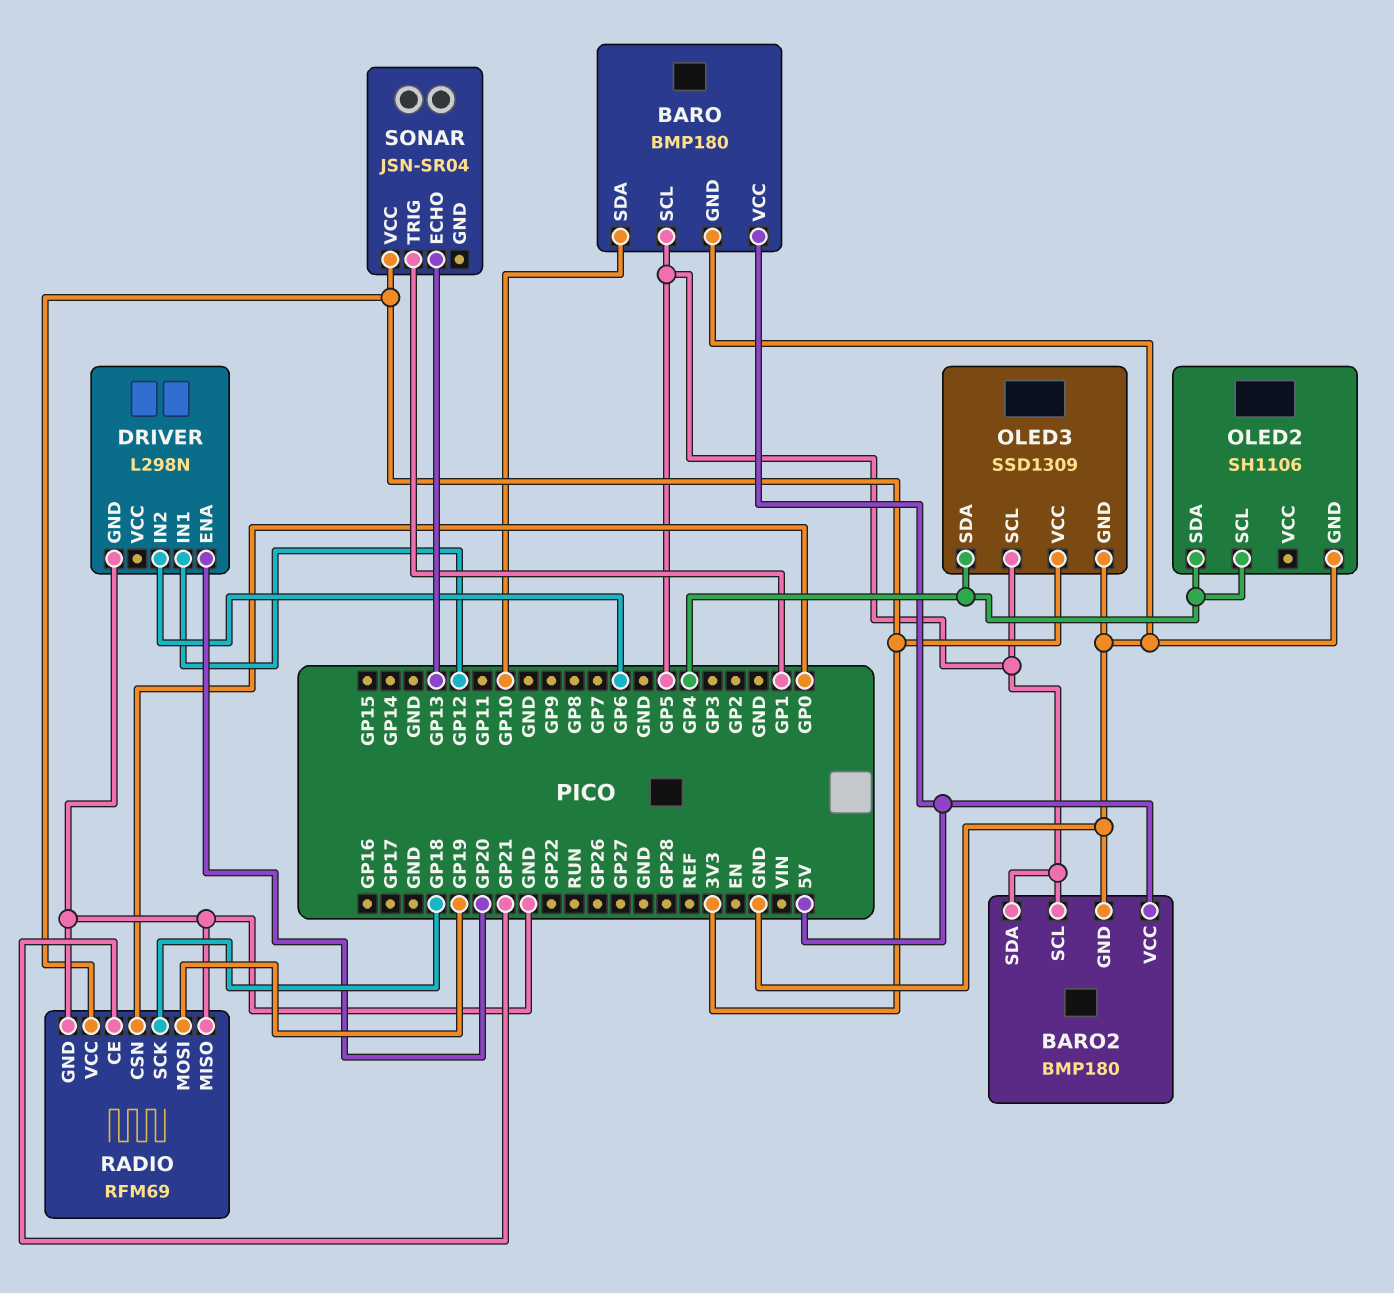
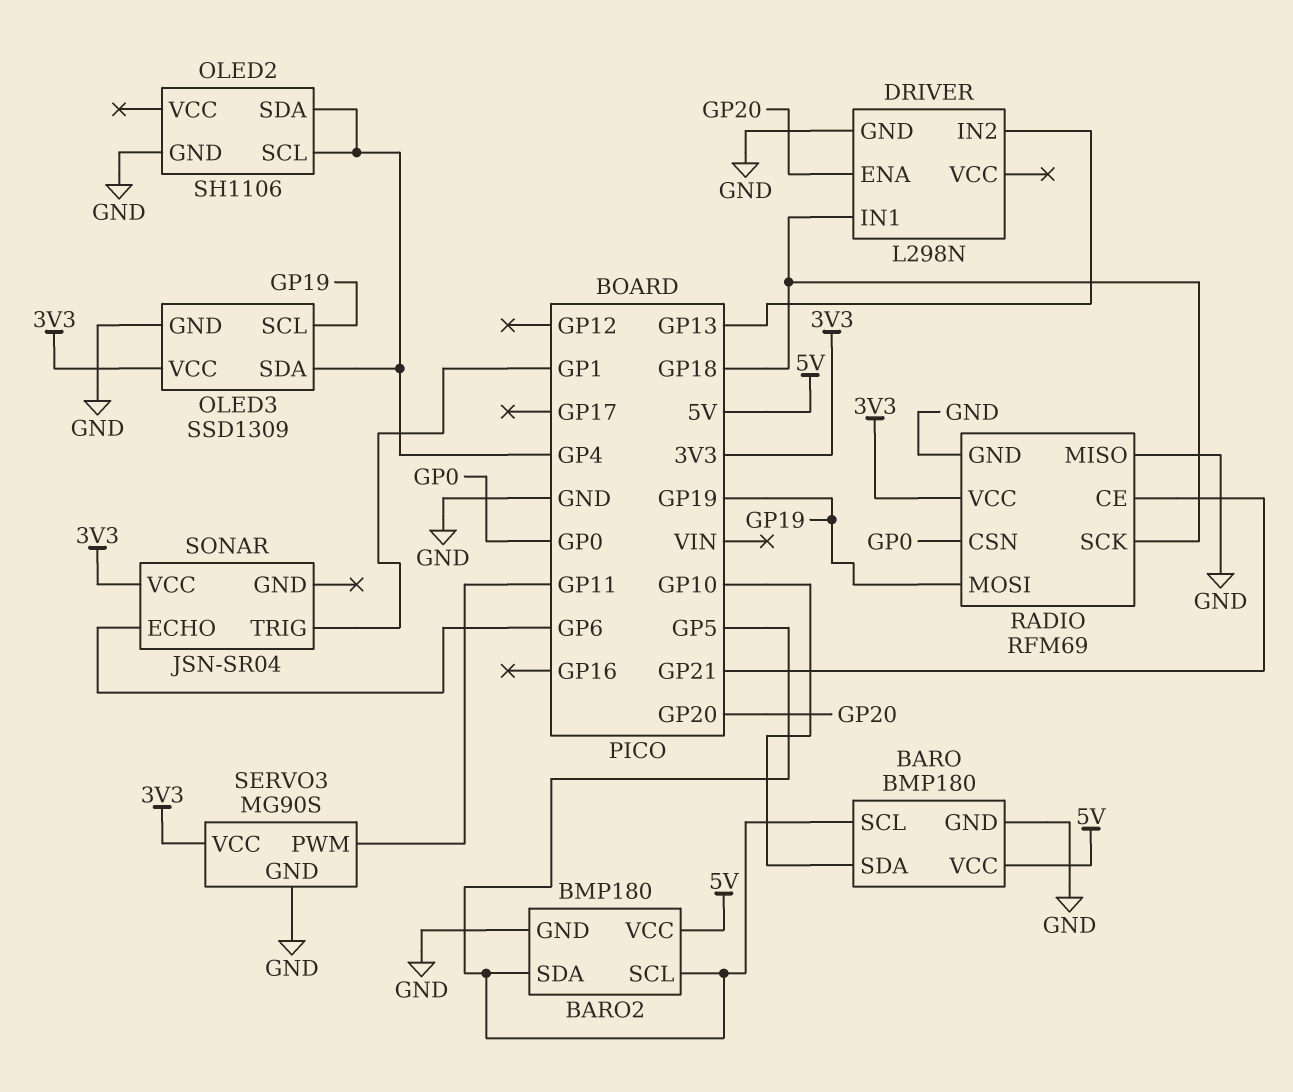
DRIVER pin IN1: GP12 -> GP18
DRIVER pin IN2: GP6 -> GP13
OLED3 pin SCL: GP5 -> GP19
SERVO3: none -> MG90S
SERVO3 pin GND: none -> GND
SERVO3 pin PWM: none -> GP11
SERVO3 pin VCC: none -> 3V3
SONAR pin ECHO: GP13 -> GP6

